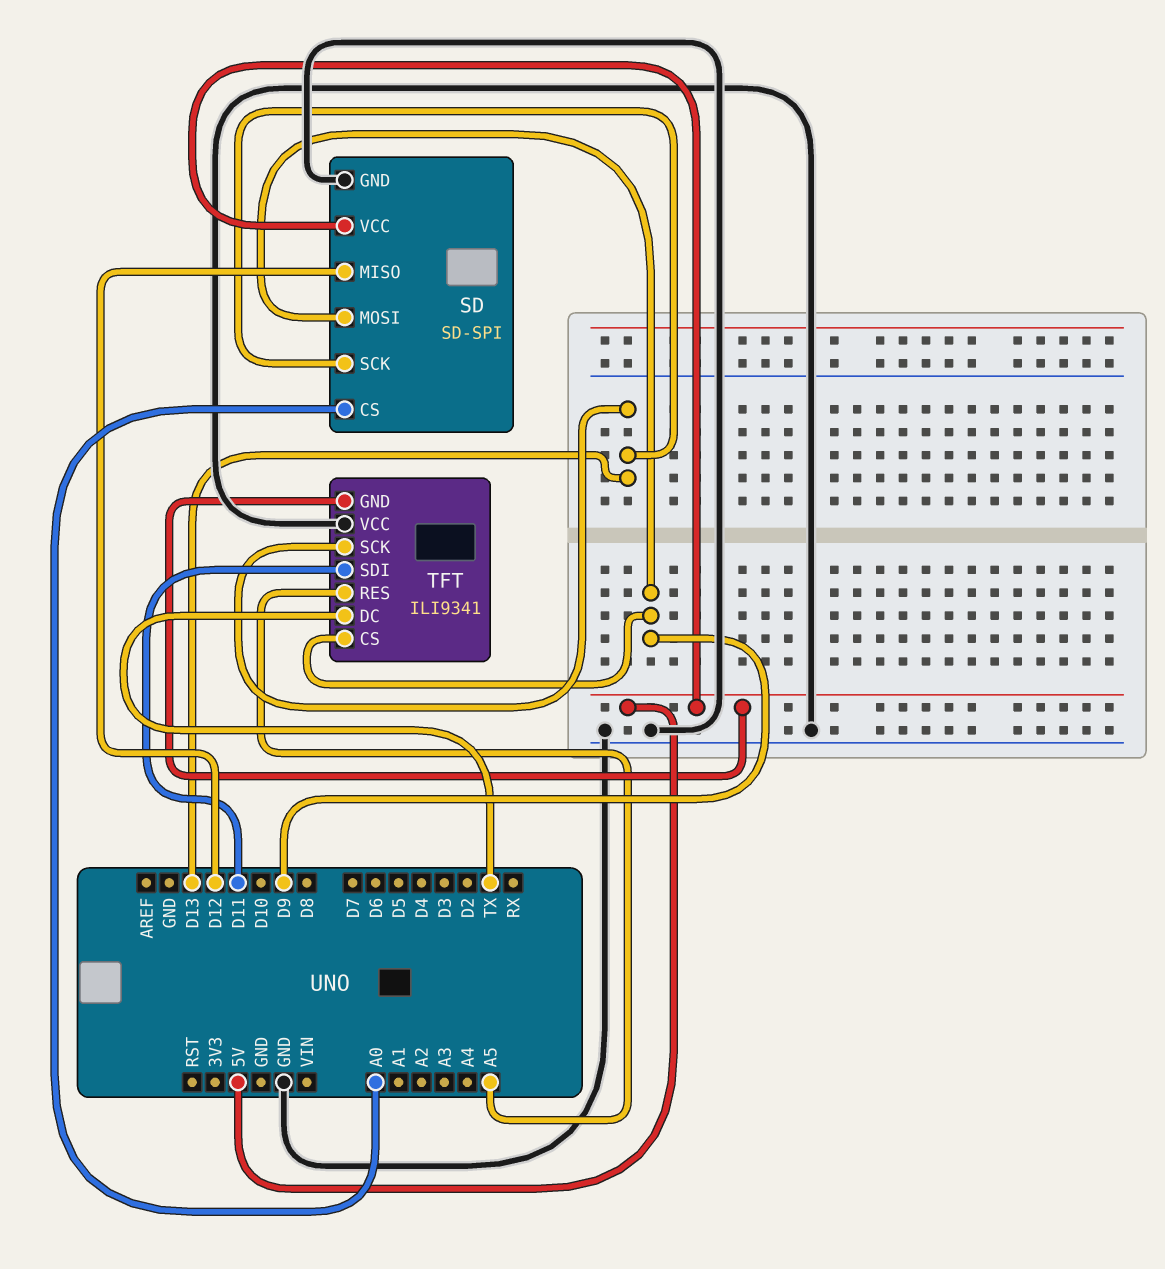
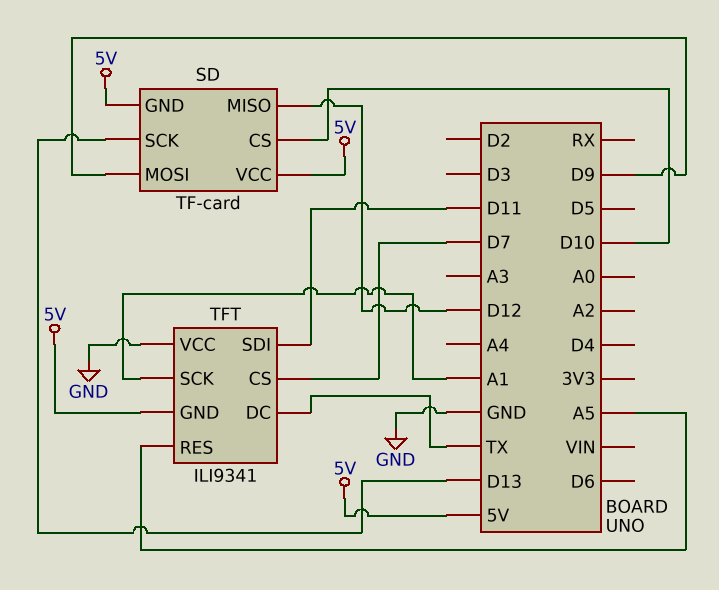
SD: SD-SPI -> TF-card
SD pin CS: A0 -> D10
SD pin GND: GND -> 5V
TFT pin CS: D9 -> D7
TFT pin SCK: D13 -> A1

